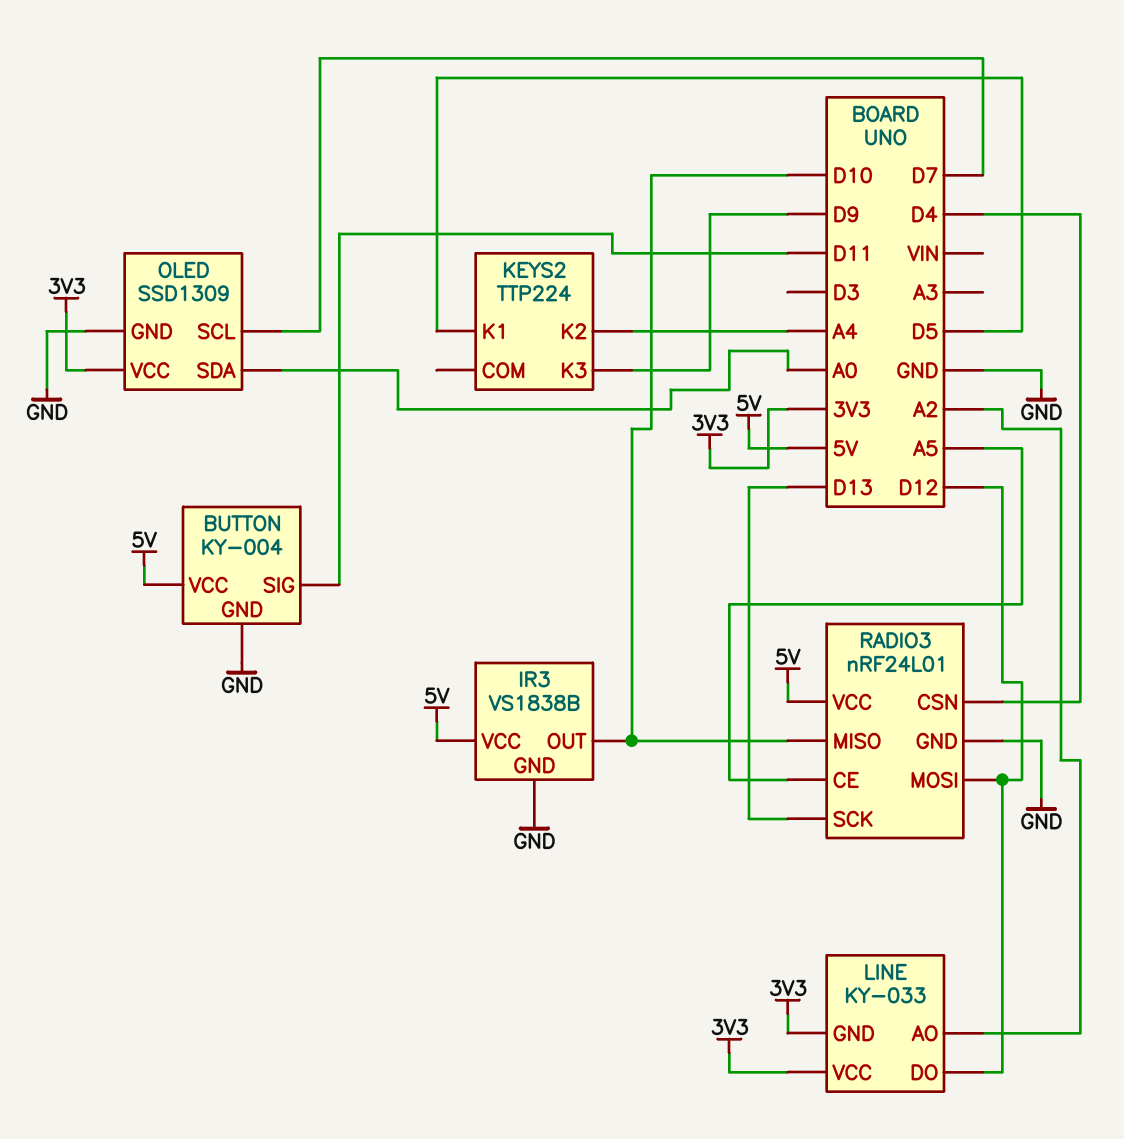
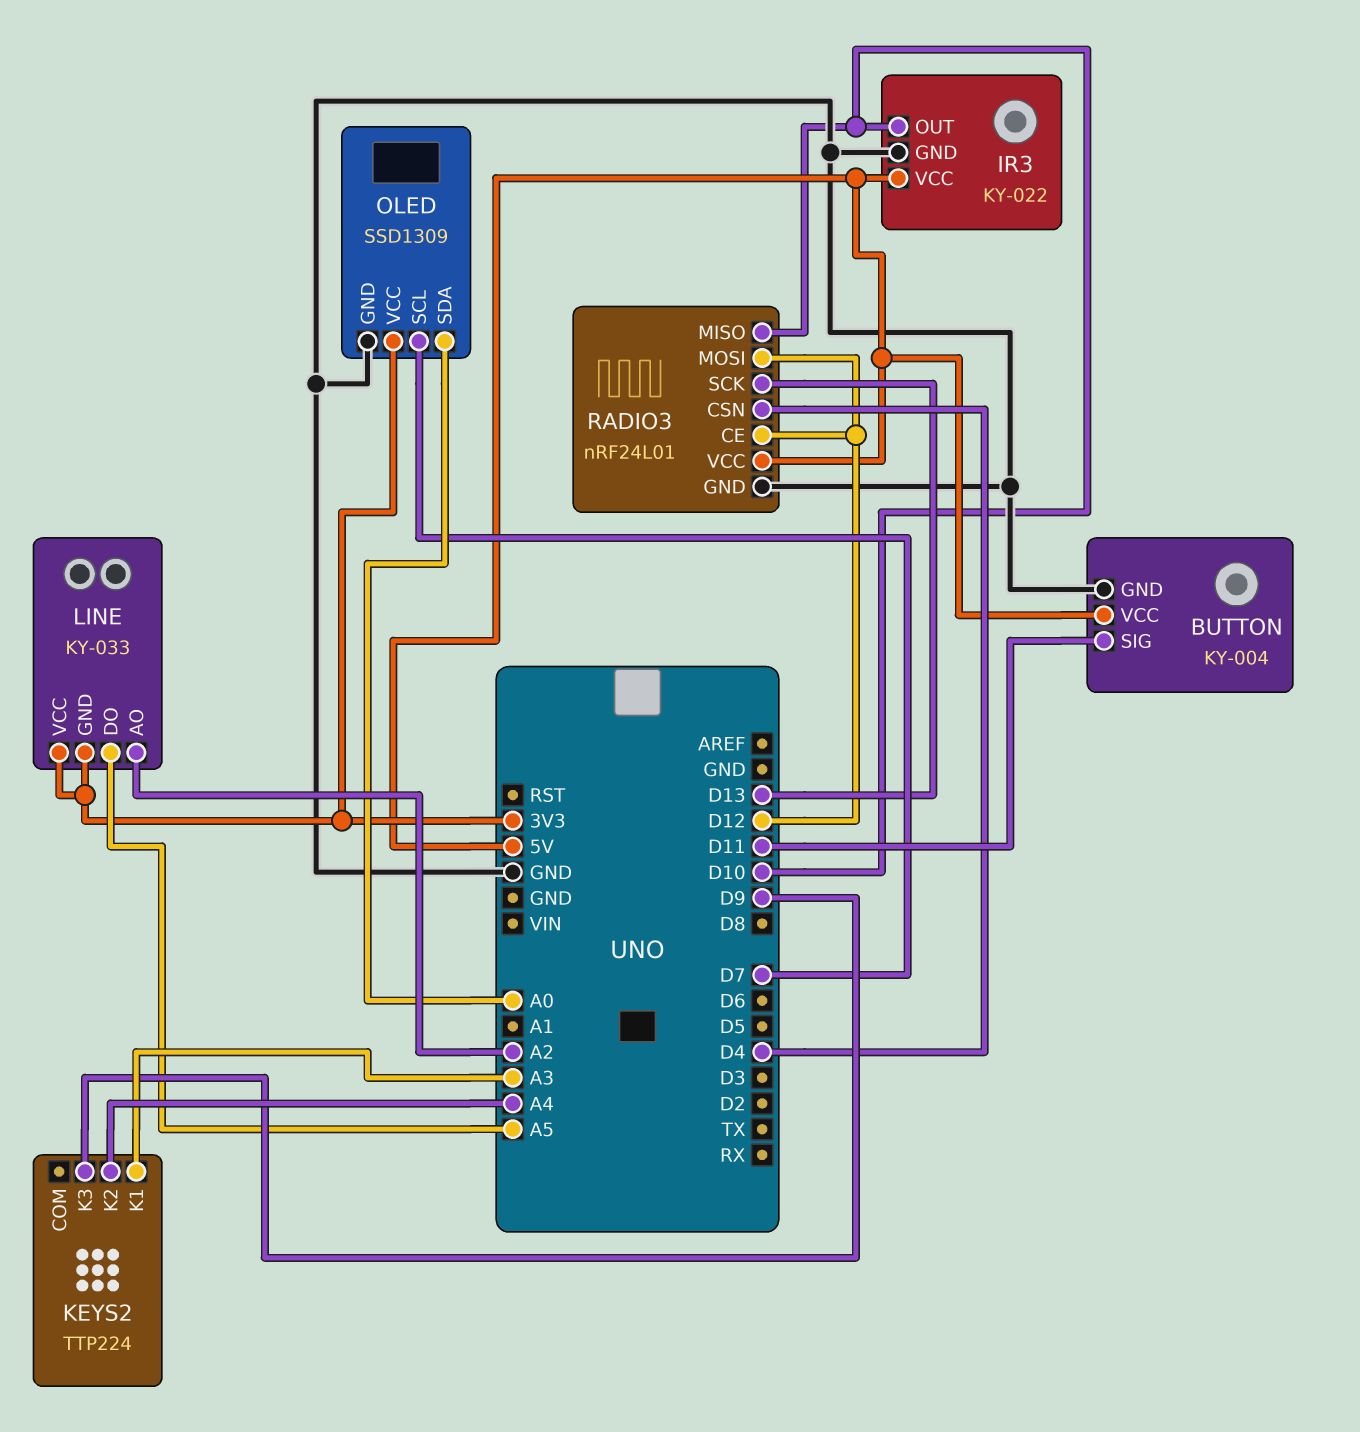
IR3: VS1838B -> KY-022
KEYS2 pin K1: D5 -> A3
LINE pin DO: D12 -> A5
RADIO3 pin CE: A5 -> D12

